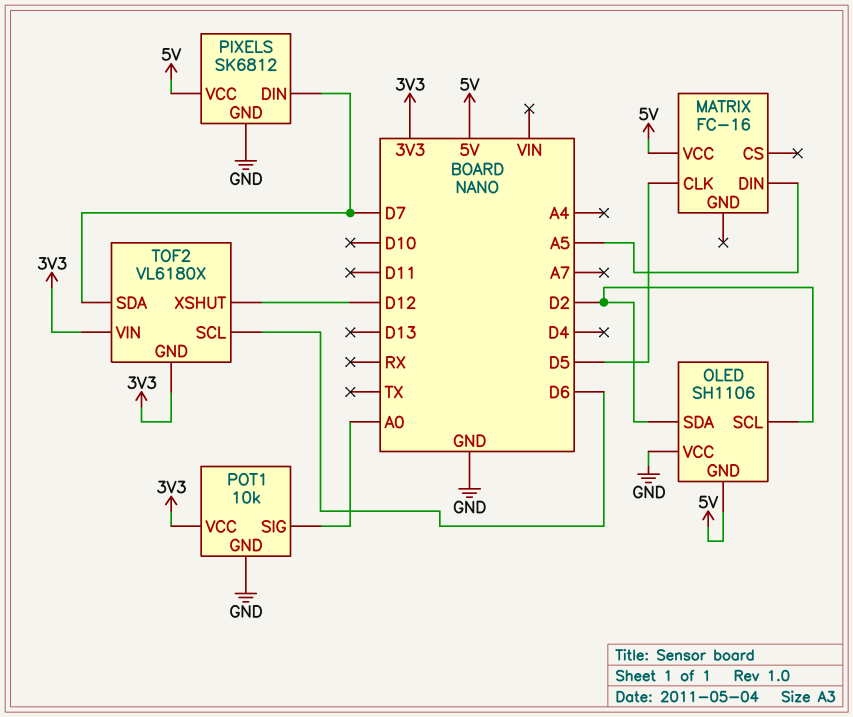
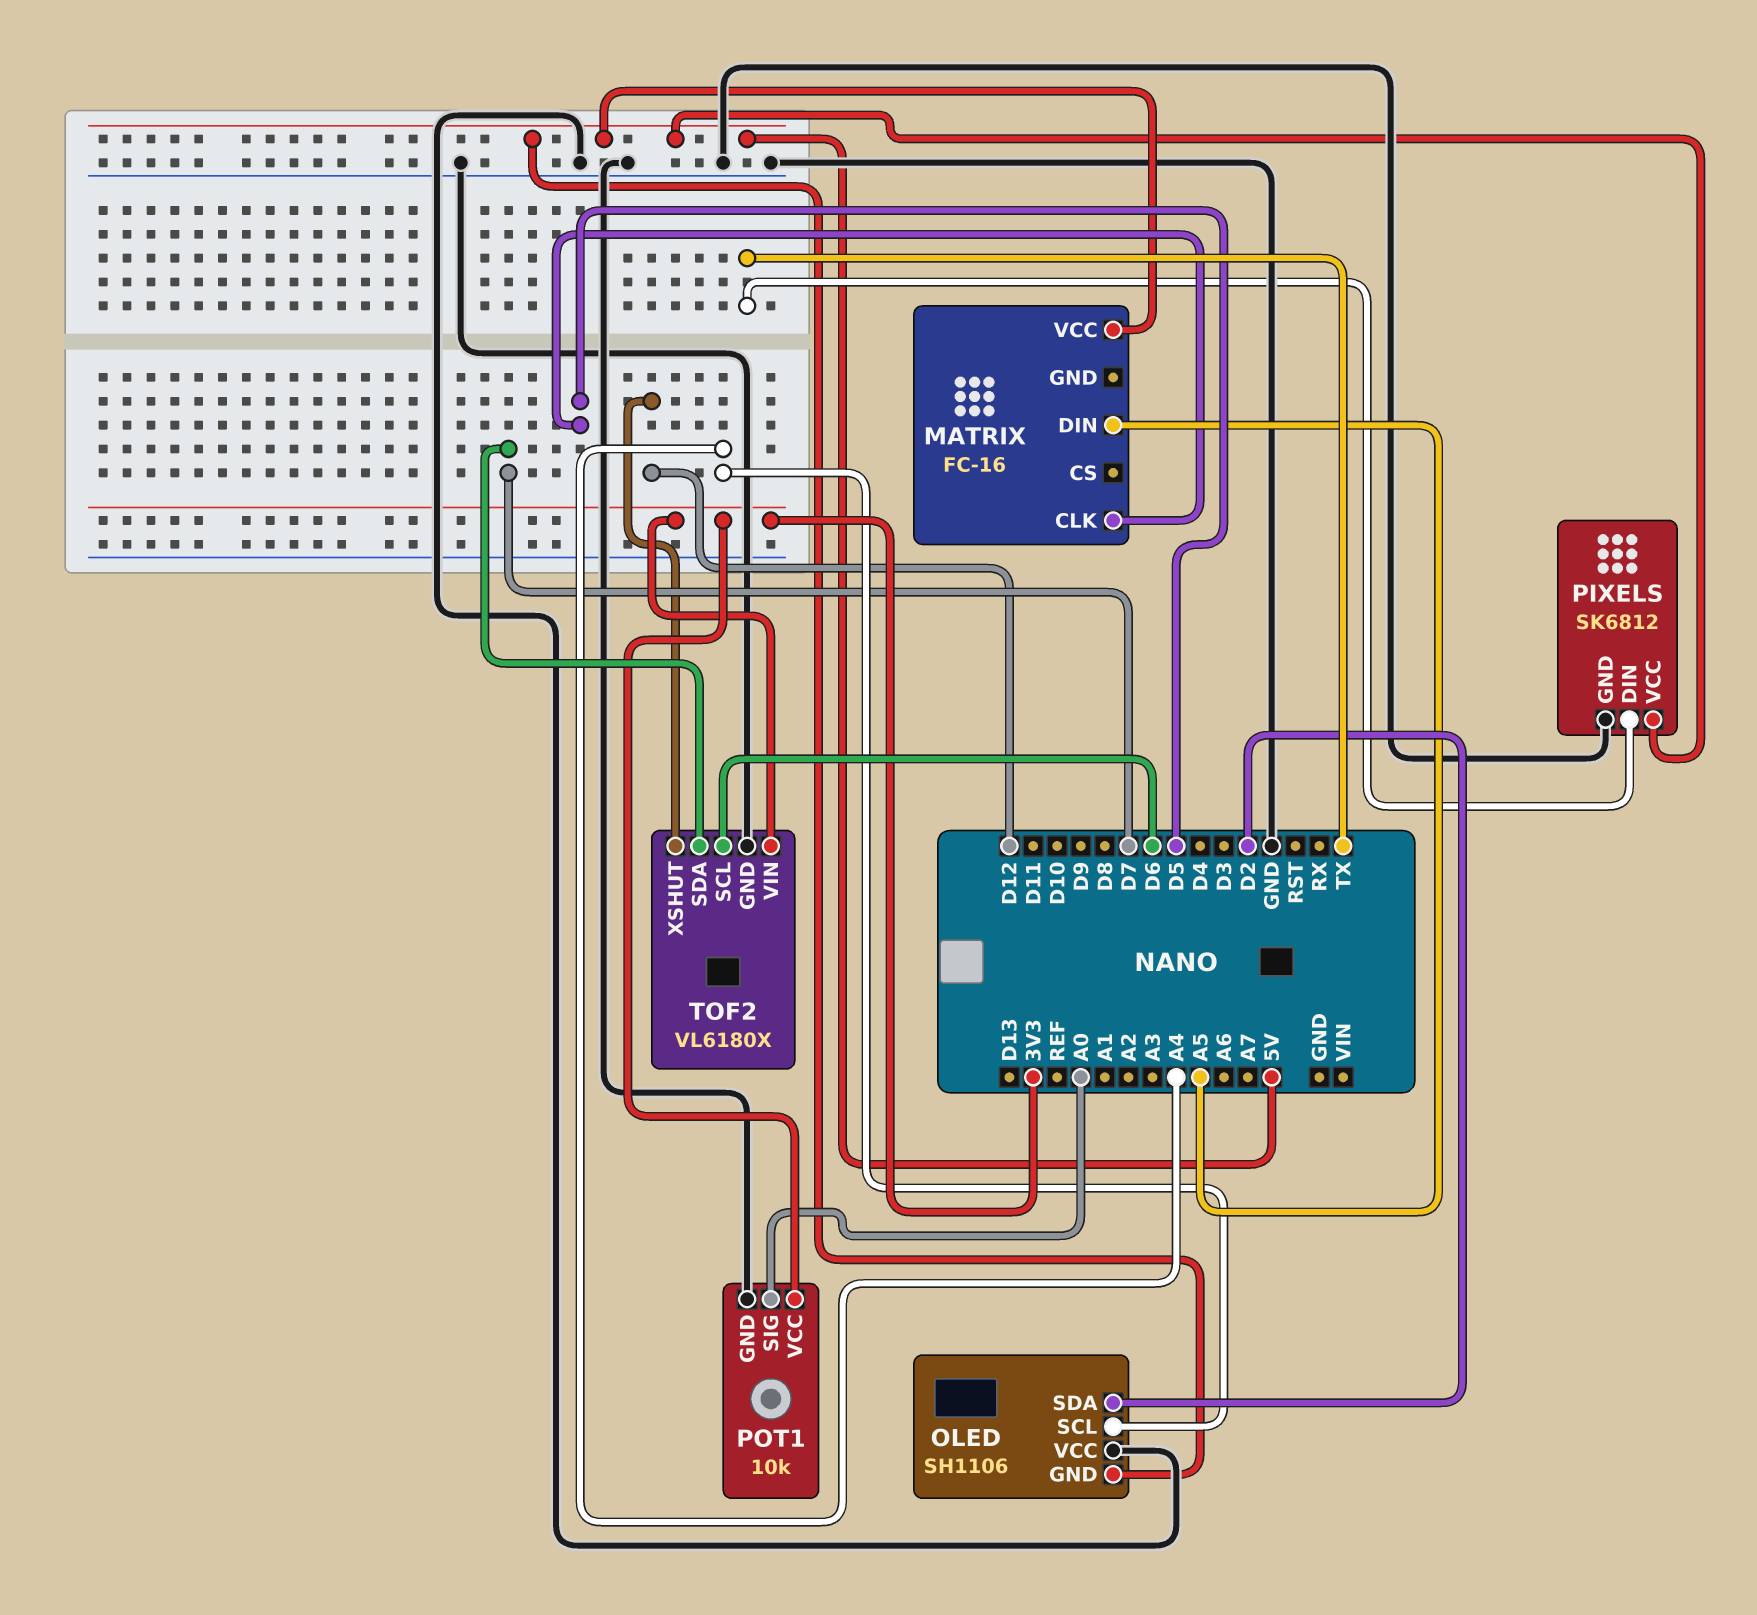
OLED pin SCL: D2 -> A4
PIXELS pin DIN: D7 -> TX
TOF2 pin GND: 3V3 -> GND

